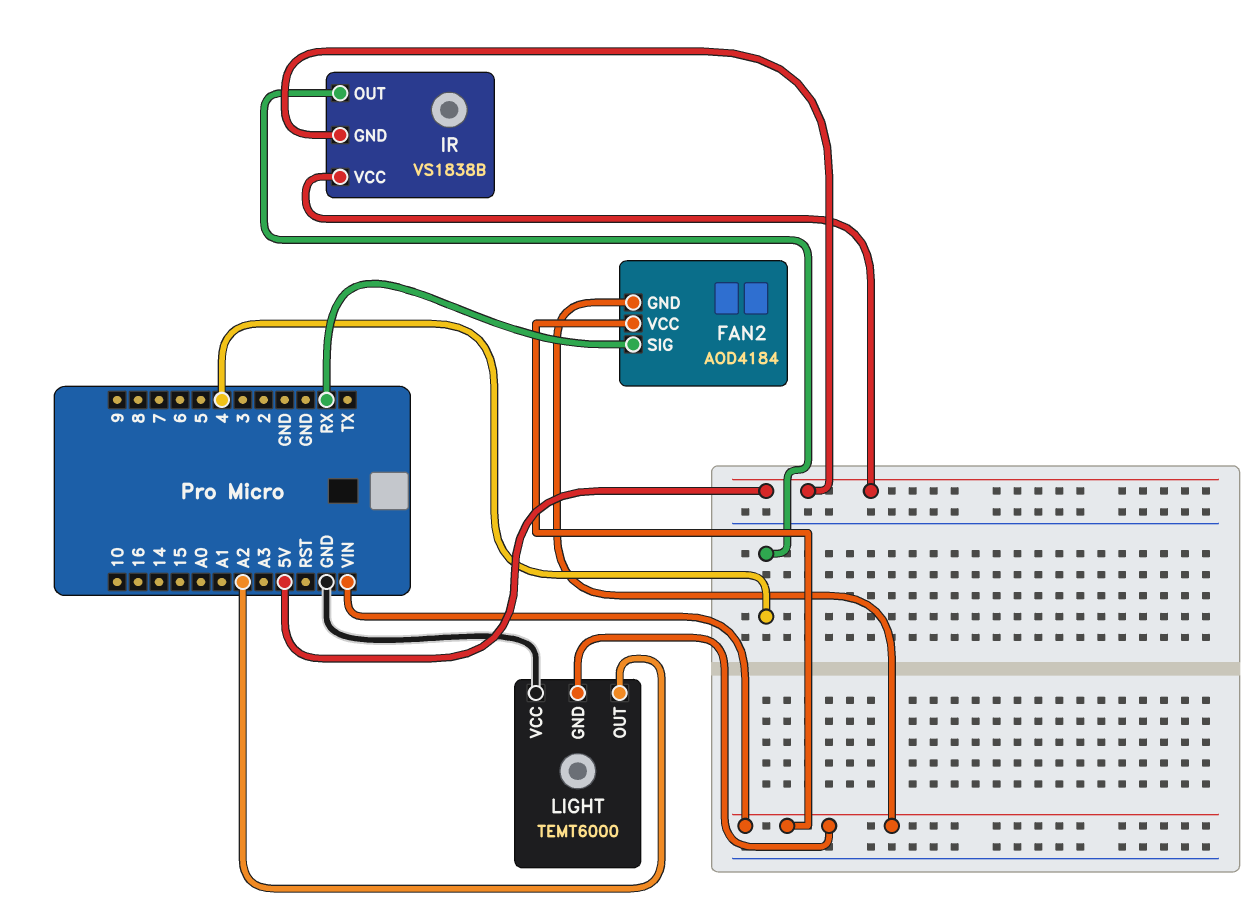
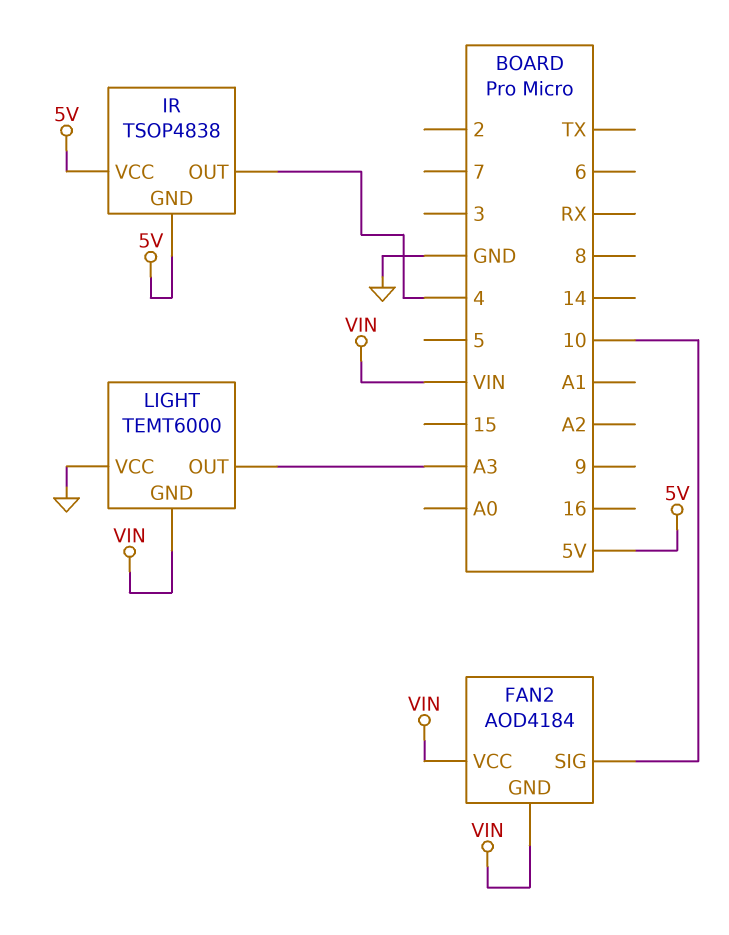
FAN2 pin SIG: RX -> 10
IR: VS1838B -> TSOP4838
LIGHT pin OUT: A2 -> A3

